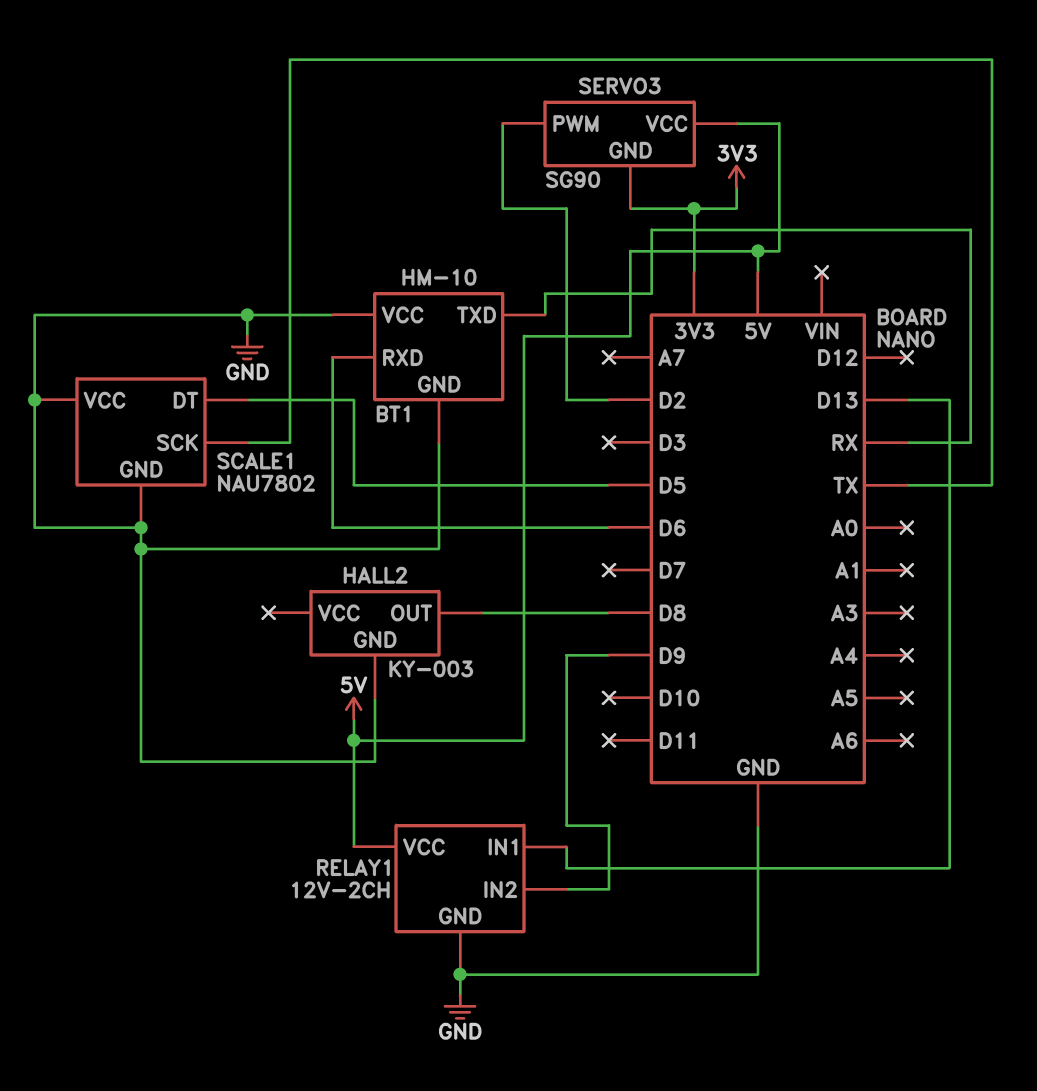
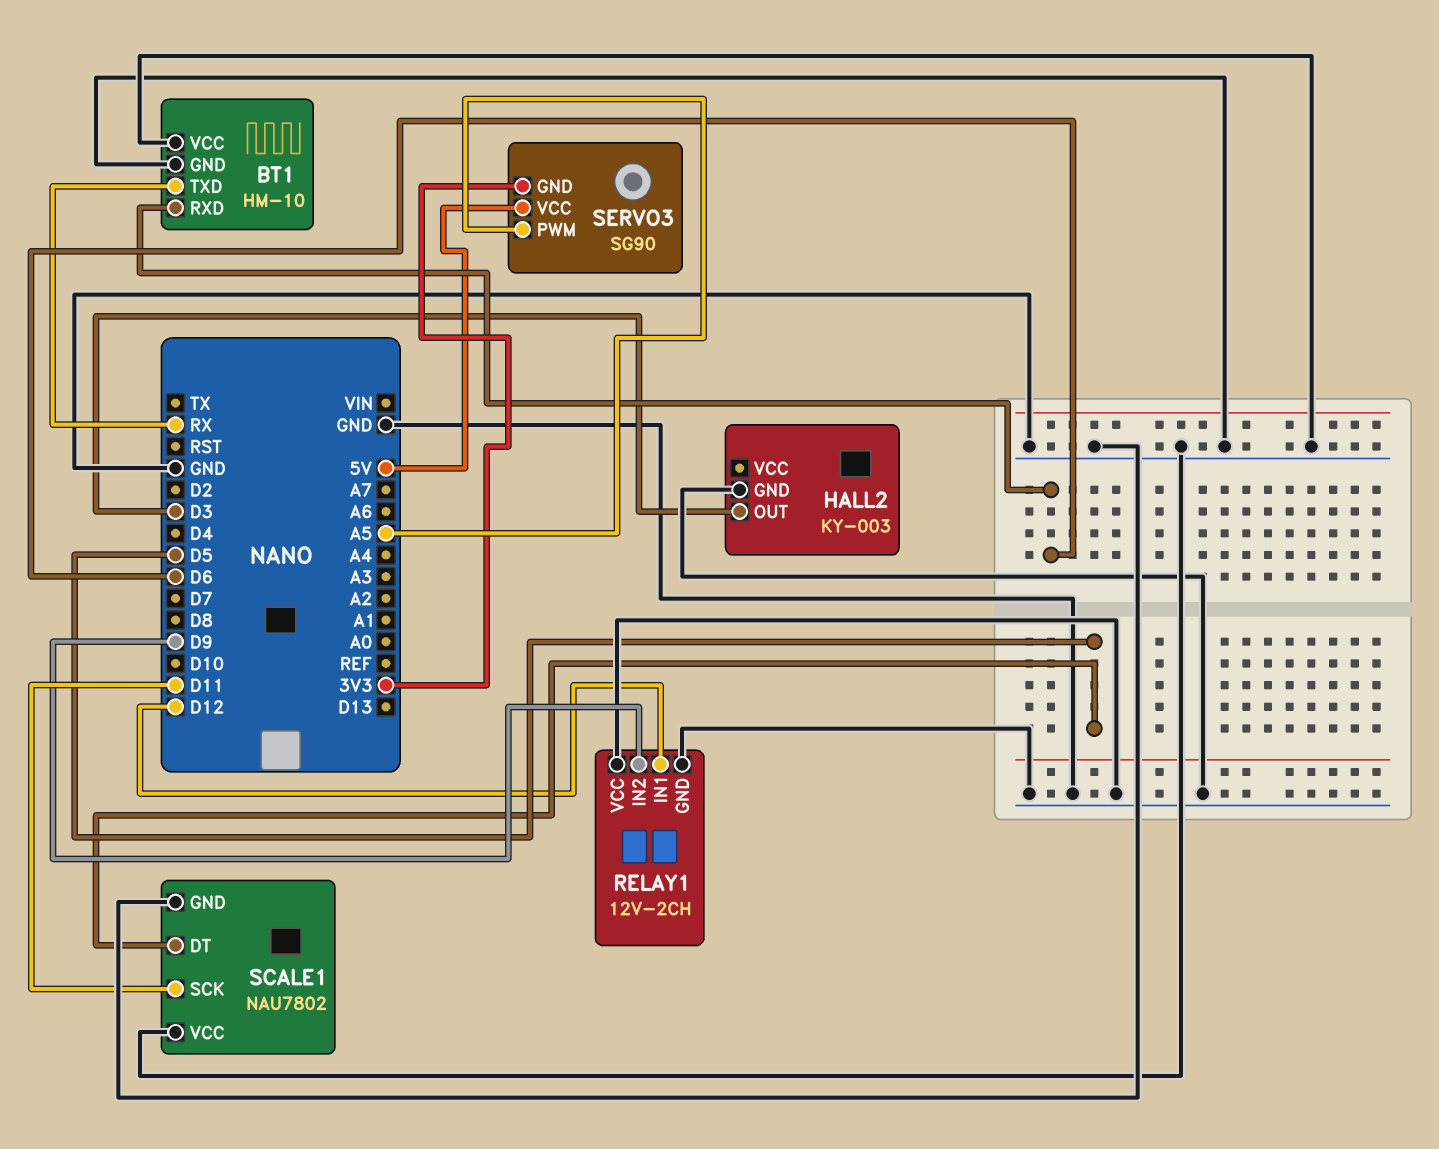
HALL2 pin OUT: D8 -> D3
RELAY1 pin IN1: D13 -> D12
RELAY1 pin VCC: 5V -> GND
SCALE1 pin SCK: TX -> D11
SERVO3 pin PWM: D2 -> A5

